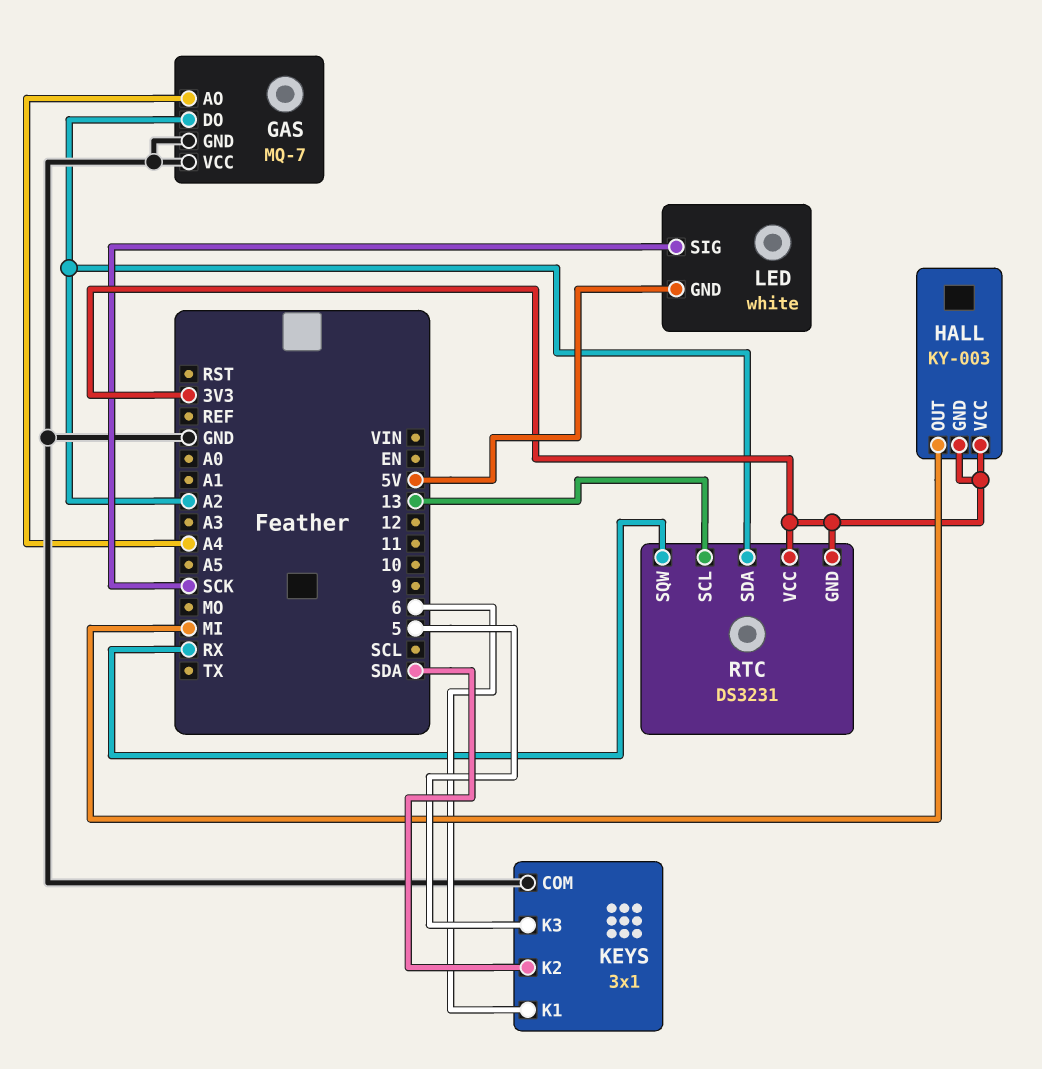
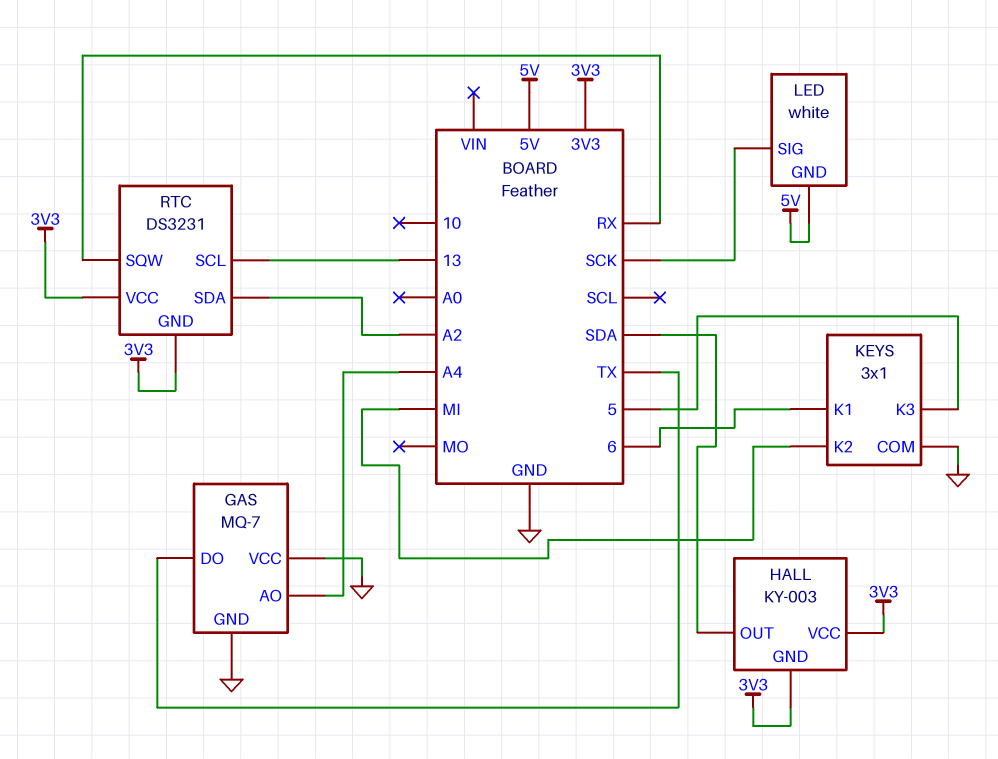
GAS pin DO: A2 -> TX
HALL pin OUT: MI -> SDA
KEYS pin K2: SDA -> MI

